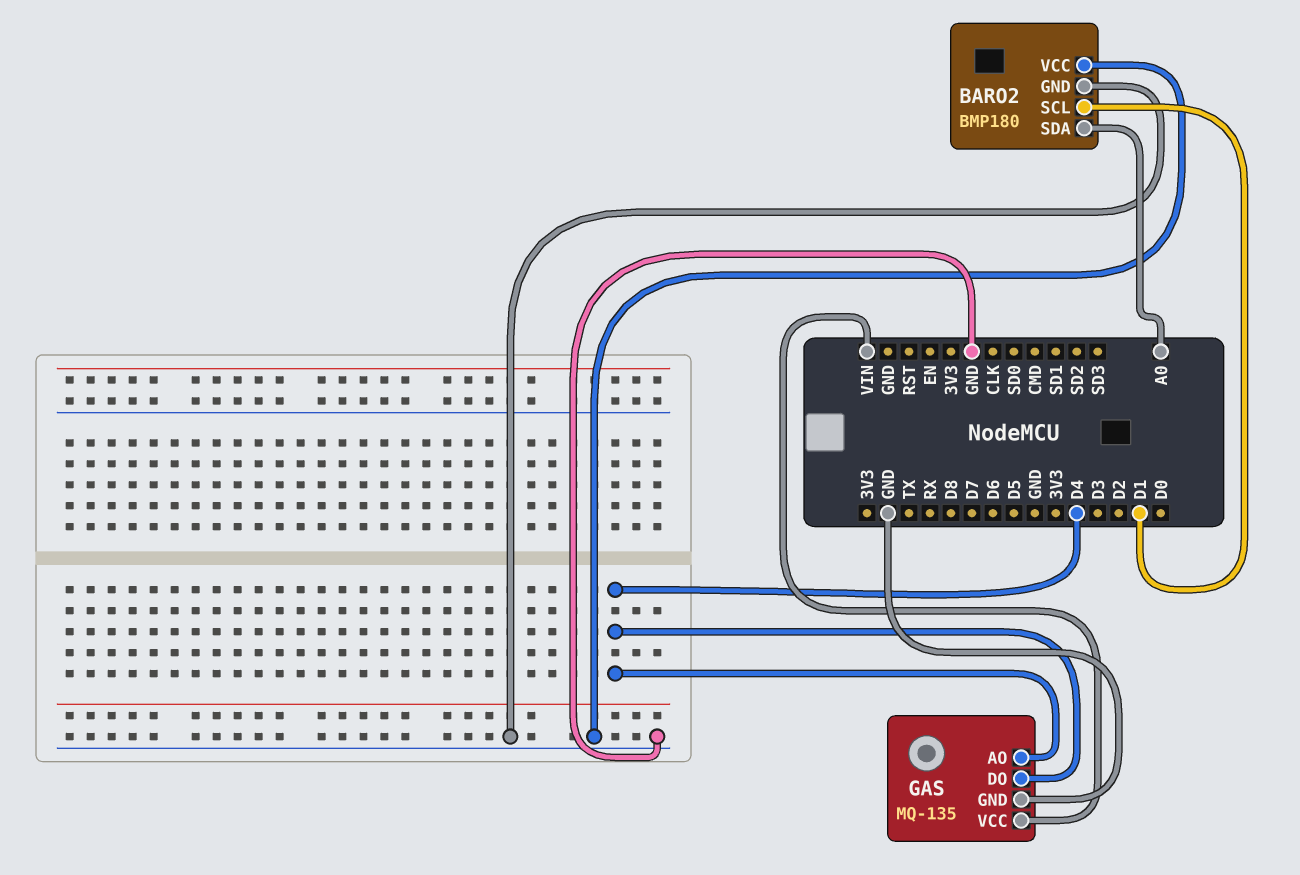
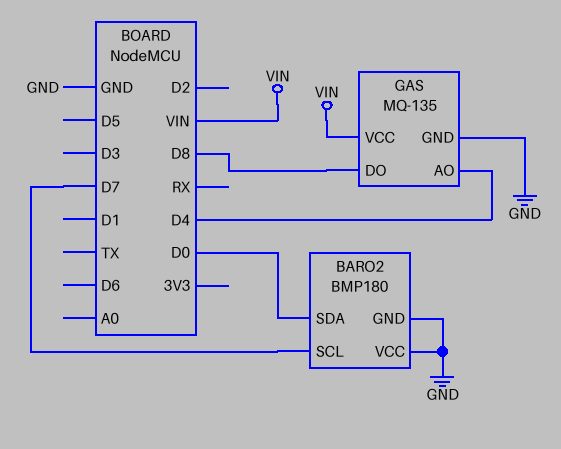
BARO2 pin SCL: D1 -> D7
BARO2 pin SDA: A0 -> D0
GAS pin DO: D4 -> D8

